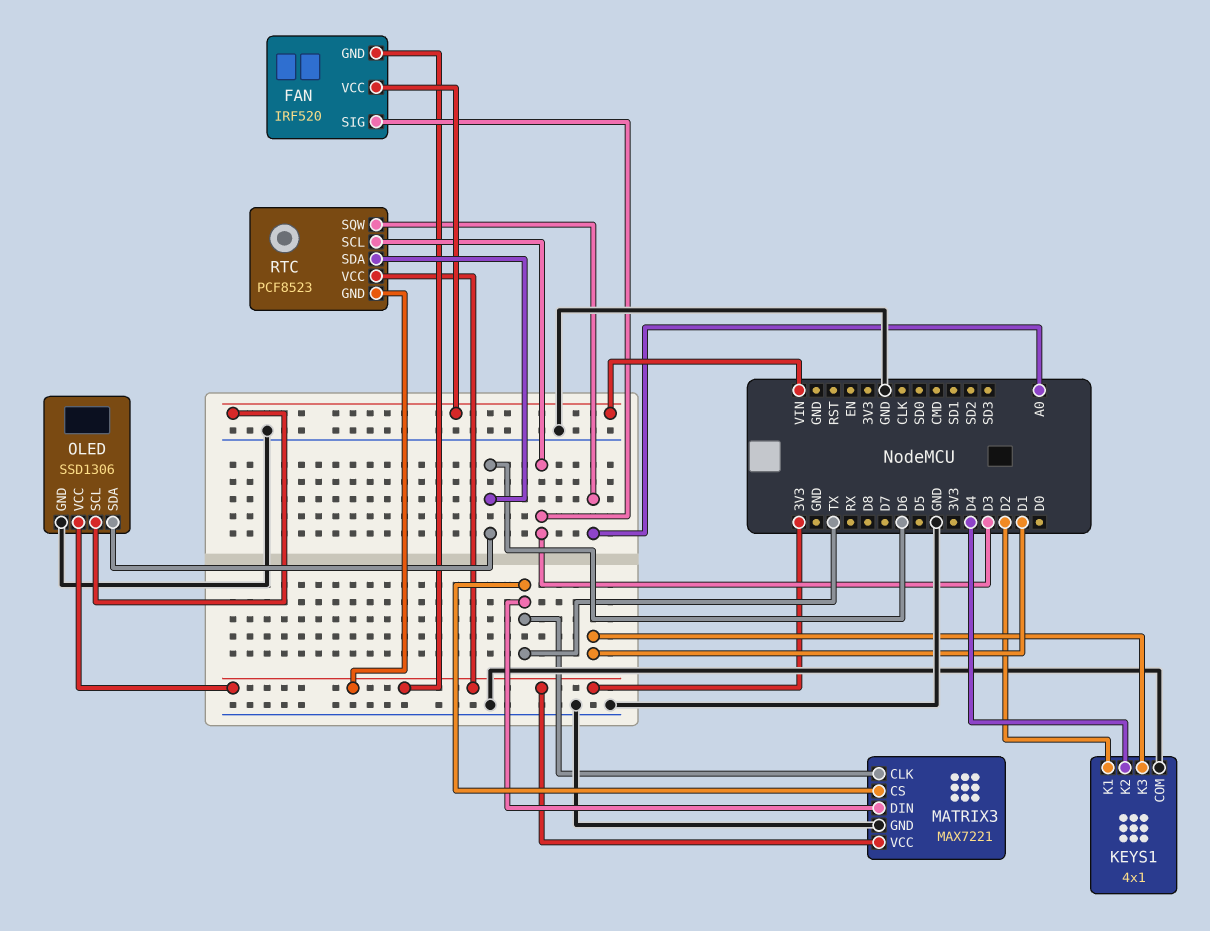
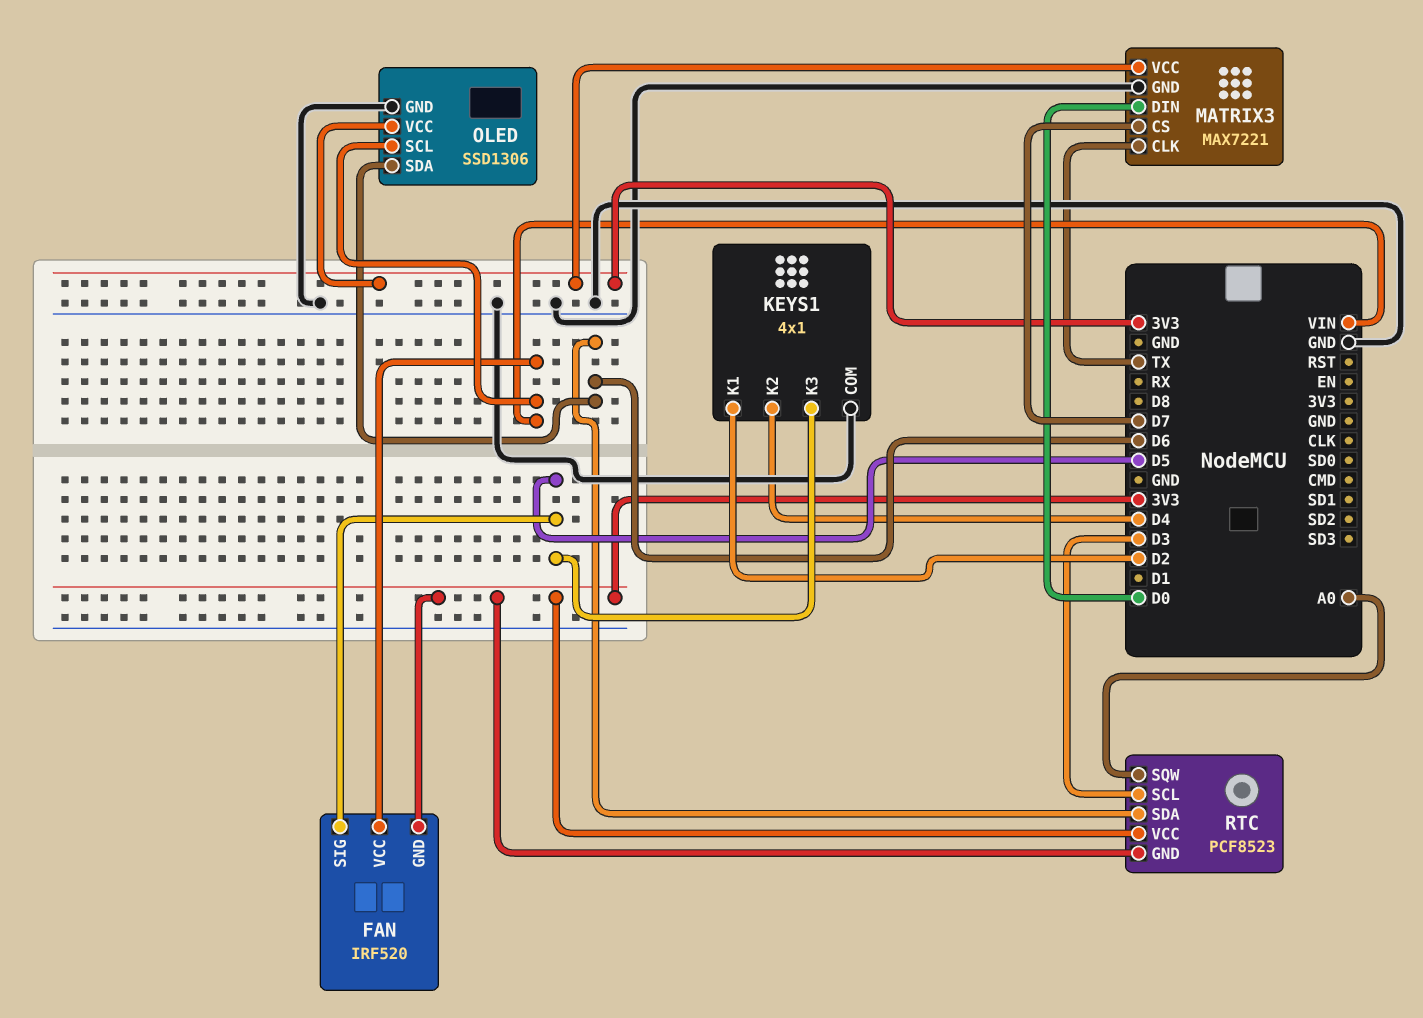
FAN pin SIG: D3 -> D5
KEYS1 pin K3: D1 -> D5
MATRIX3 pin CS: TX -> D7
MATRIX3 pin DIN: TX -> D0

